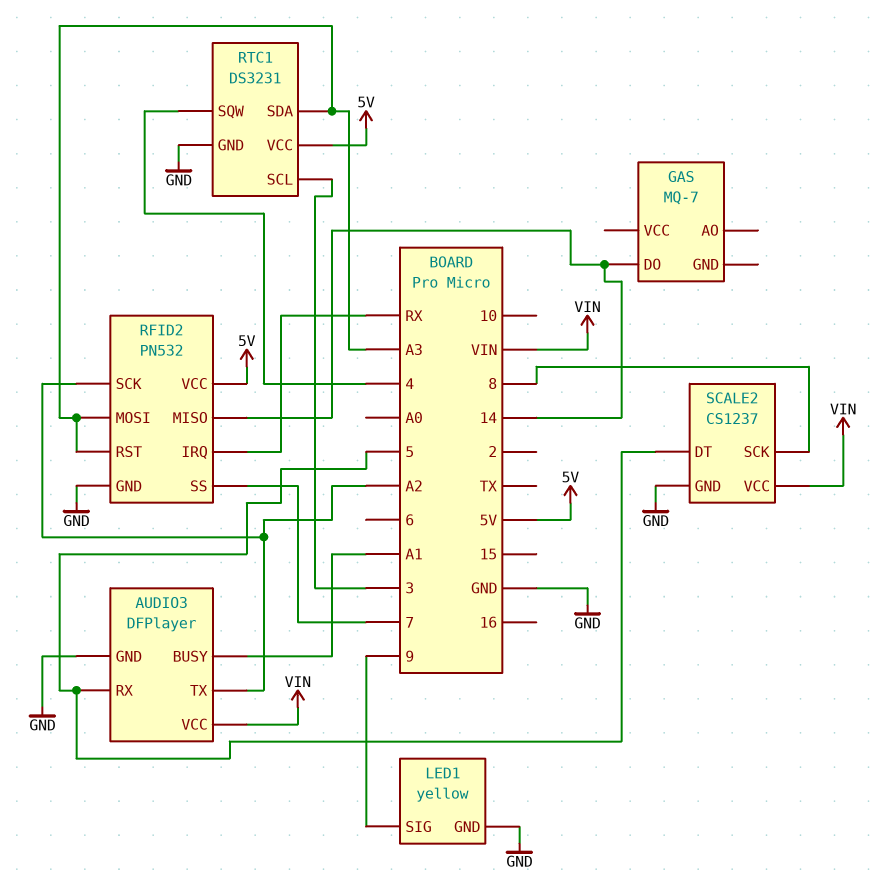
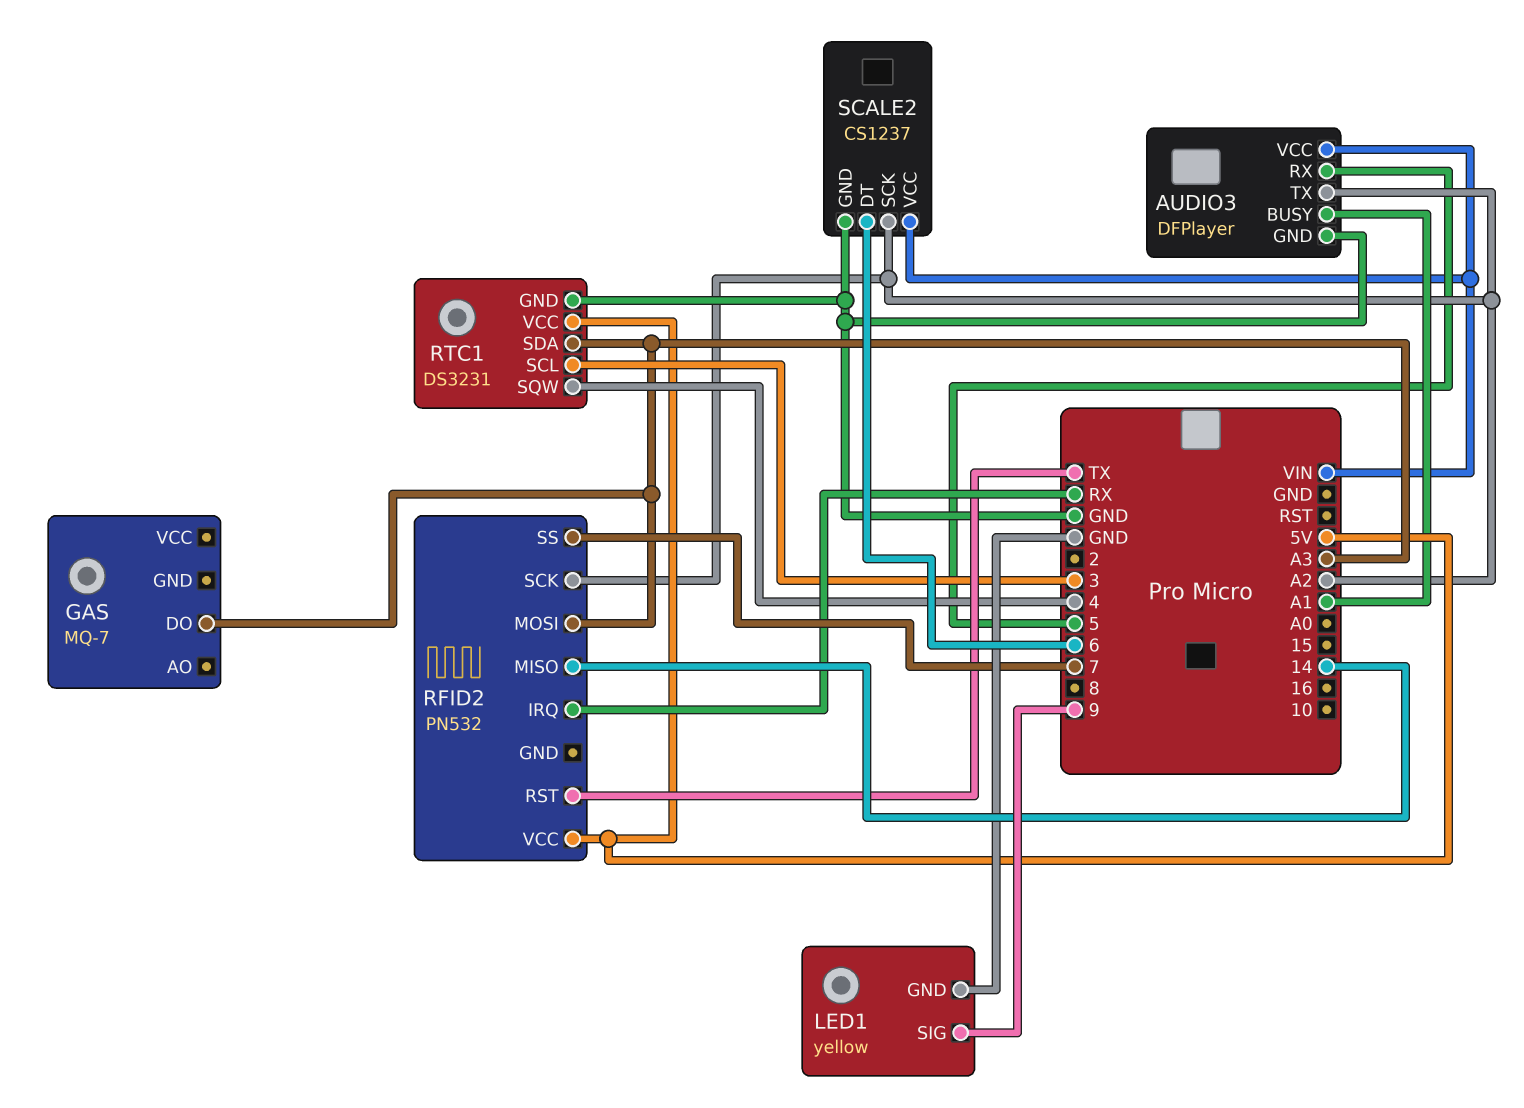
GAS pin DO: 14 -> A3
RFID2 pin GND: GND -> none
RFID2 pin RST: A3 -> TX
SCALE2 pin DT: 5 -> 6
SCALE2 pin SCK: 8 -> A2

